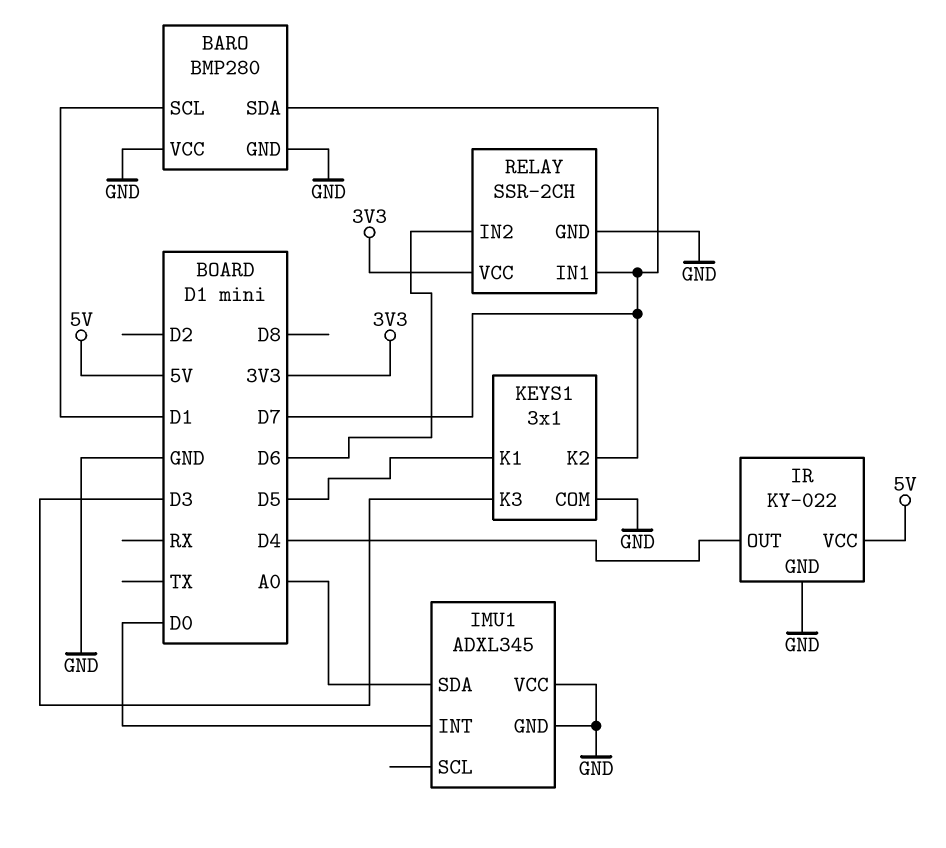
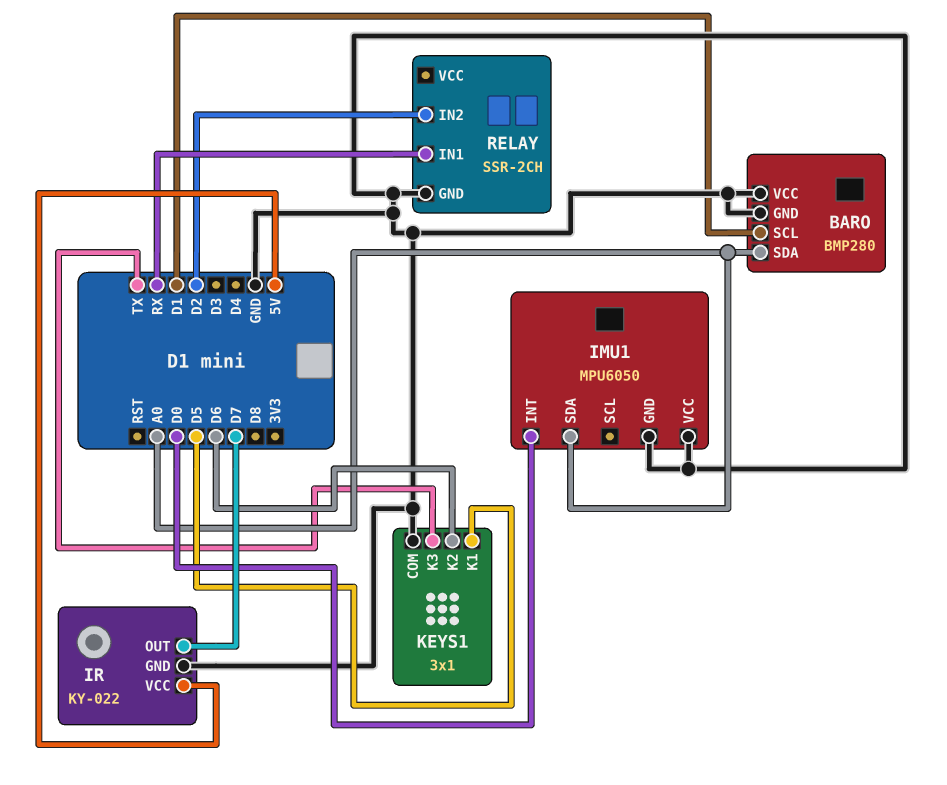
BARO pin SDA: D7 -> A0
IMU1: ADXL345 -> MPU6050
IR pin OUT: D4 -> D7
KEYS1 pin K2: D7 -> D6
KEYS1 pin K3: D3 -> TX
RELAY pin IN1: D7 -> RX
RELAY pin IN2: D6 -> D2
RELAY pin VCC: 3V3 -> none

